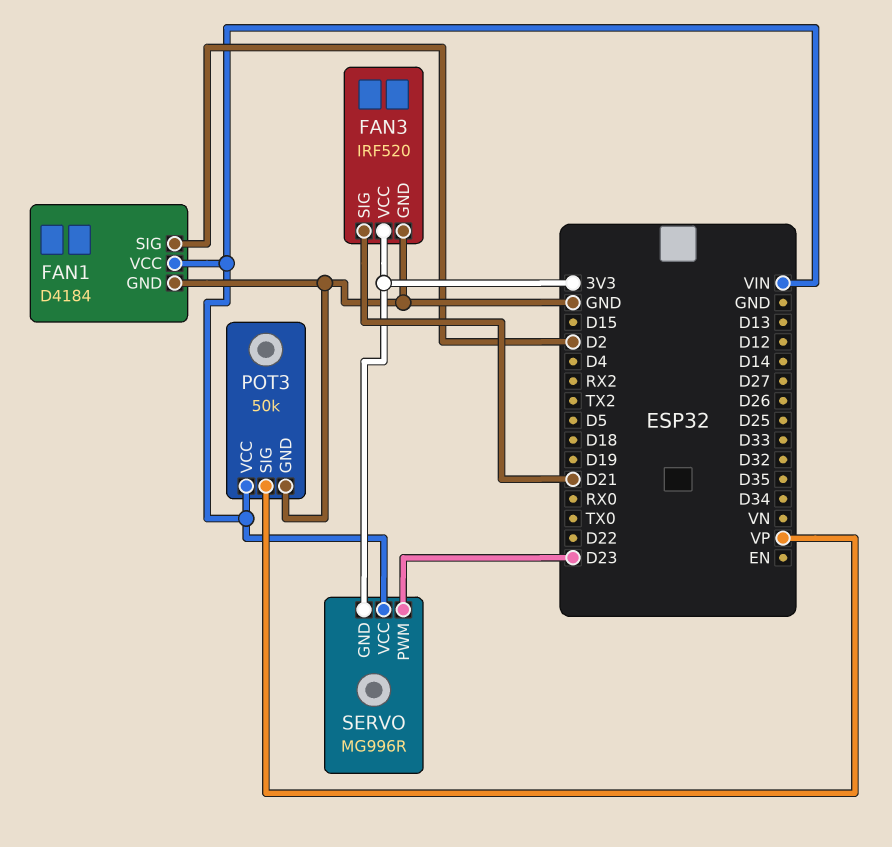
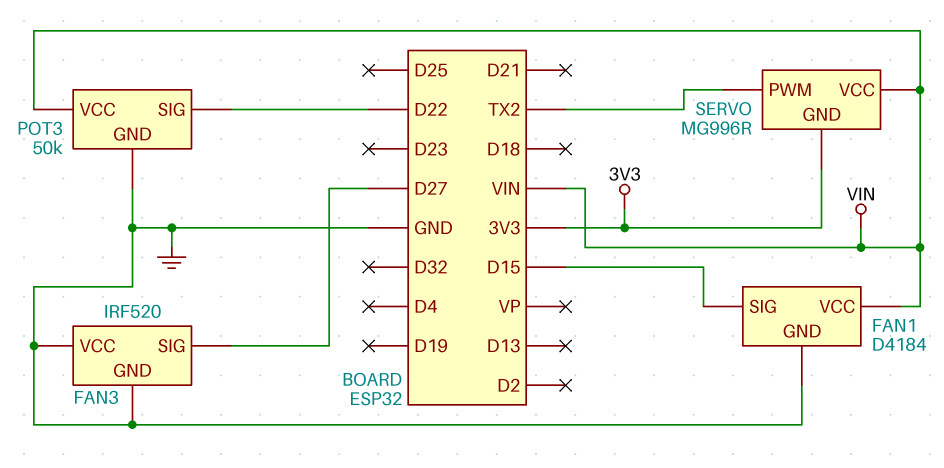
FAN1 pin SIG: D2 -> D15
FAN3 pin SIG: D21 -> D27
FAN3 pin VCC: 3V3 -> GND
POT3 pin SIG: VP -> D22
SERVO pin PWM: D23 -> TX2

